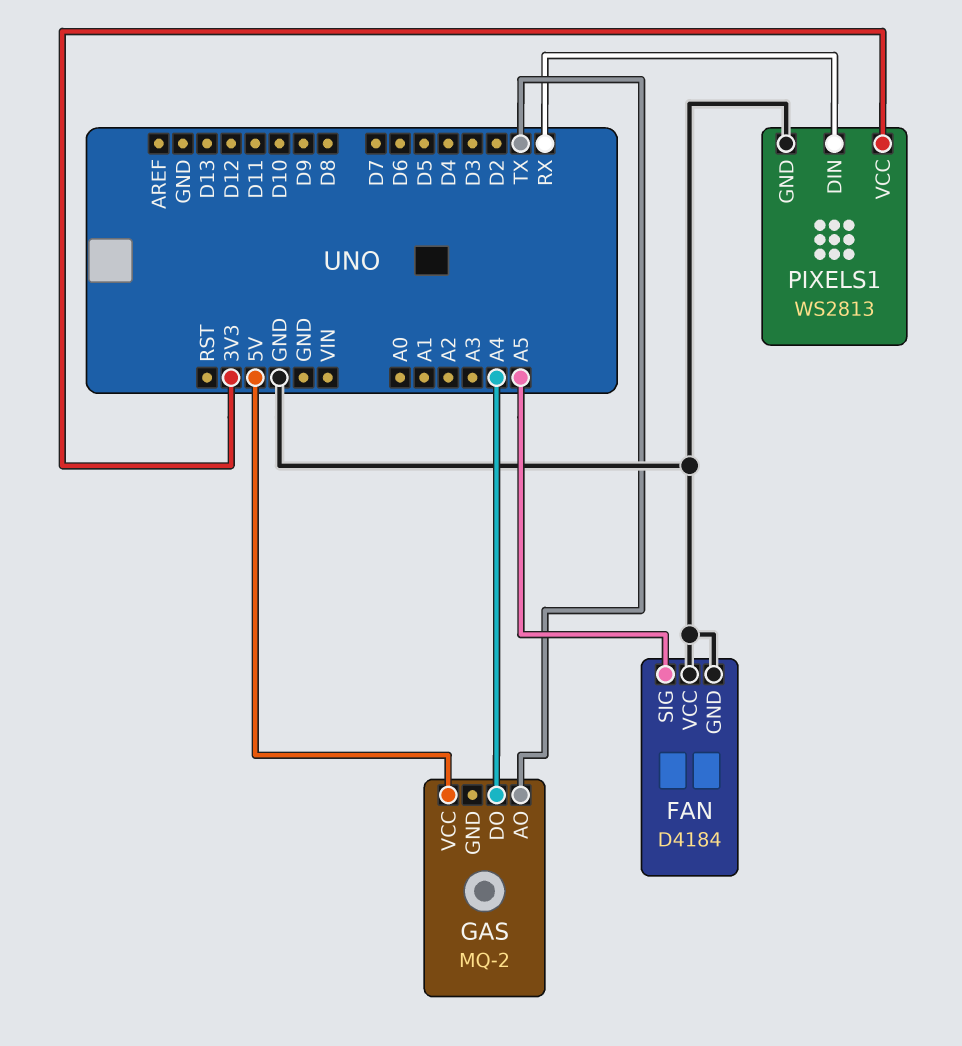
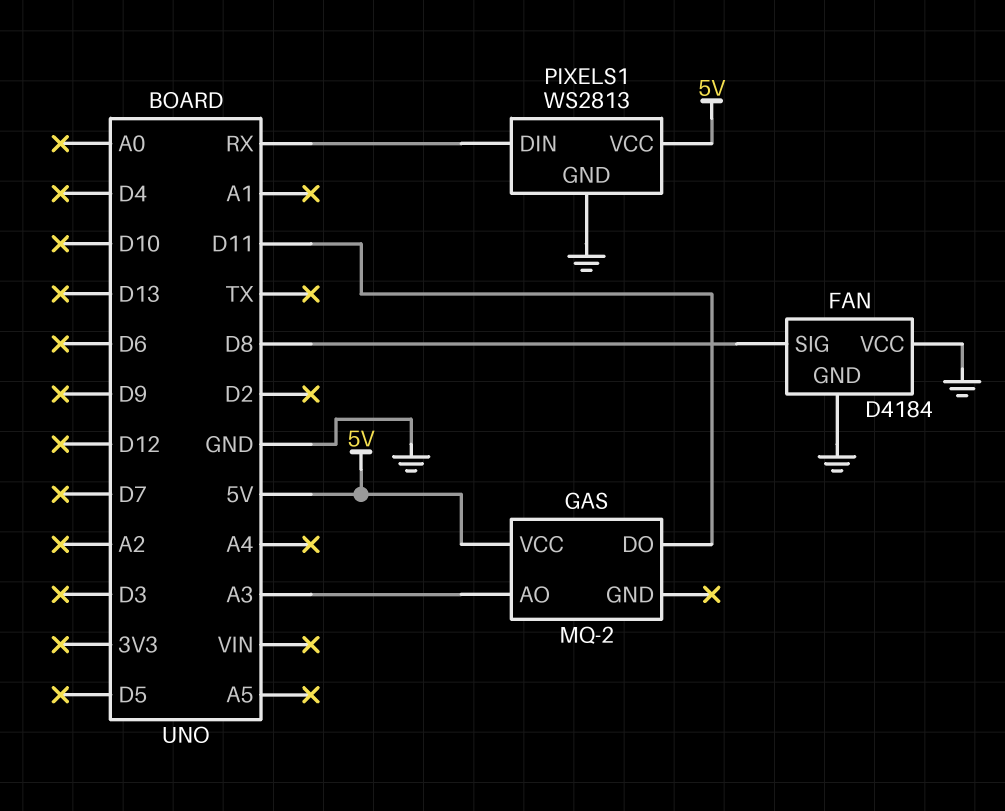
FAN pin SIG: A5 -> D8
GAS pin AO: TX -> A3
GAS pin DO: A4 -> D11
PIXELS1 pin VCC: 3V3 -> 5V

